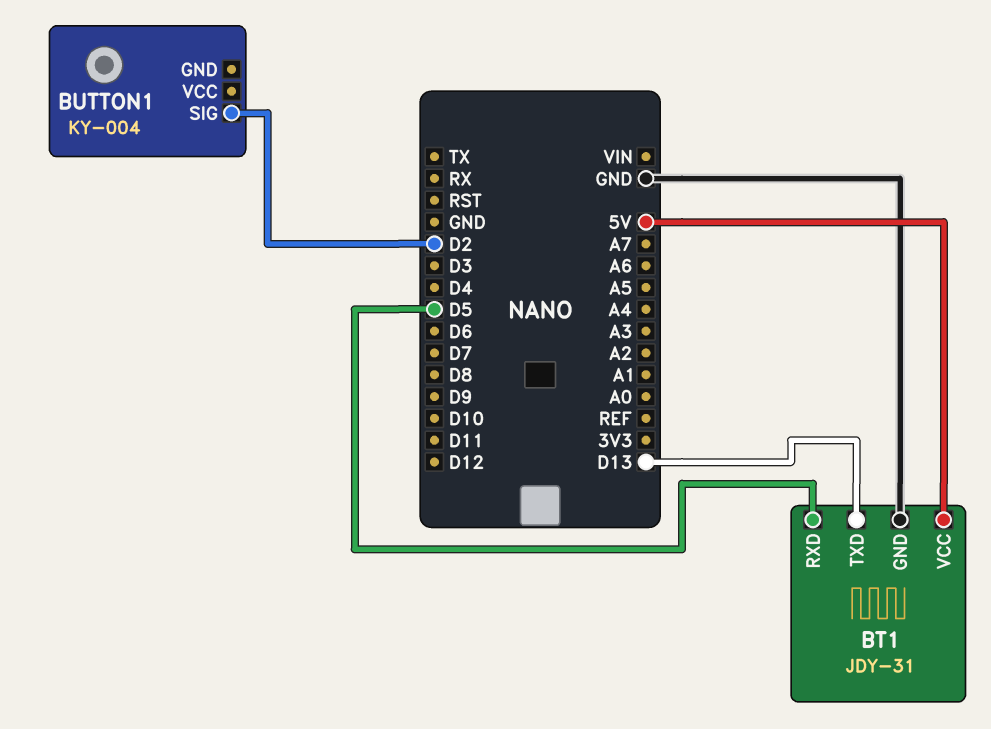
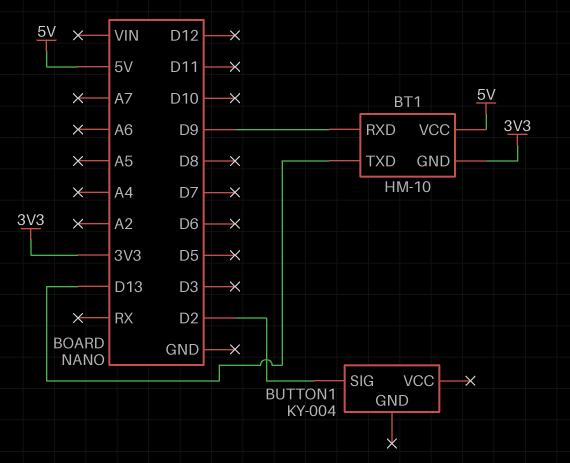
BT1: JDY-31 -> HM-10
BT1 pin GND: GND -> 3V3
BT1 pin RXD: D5 -> D9

